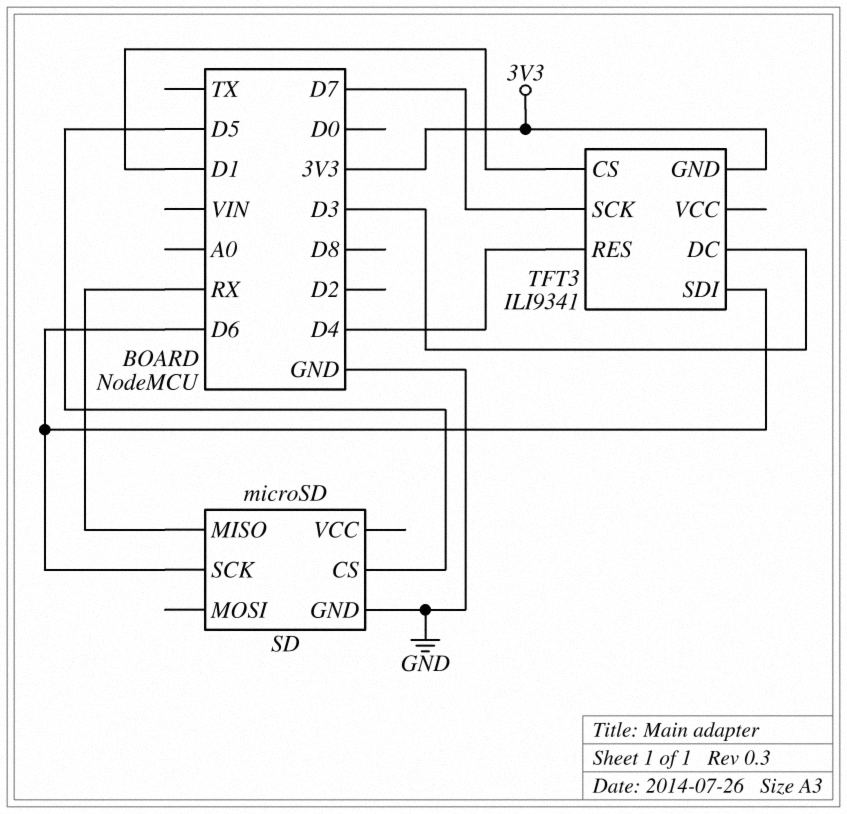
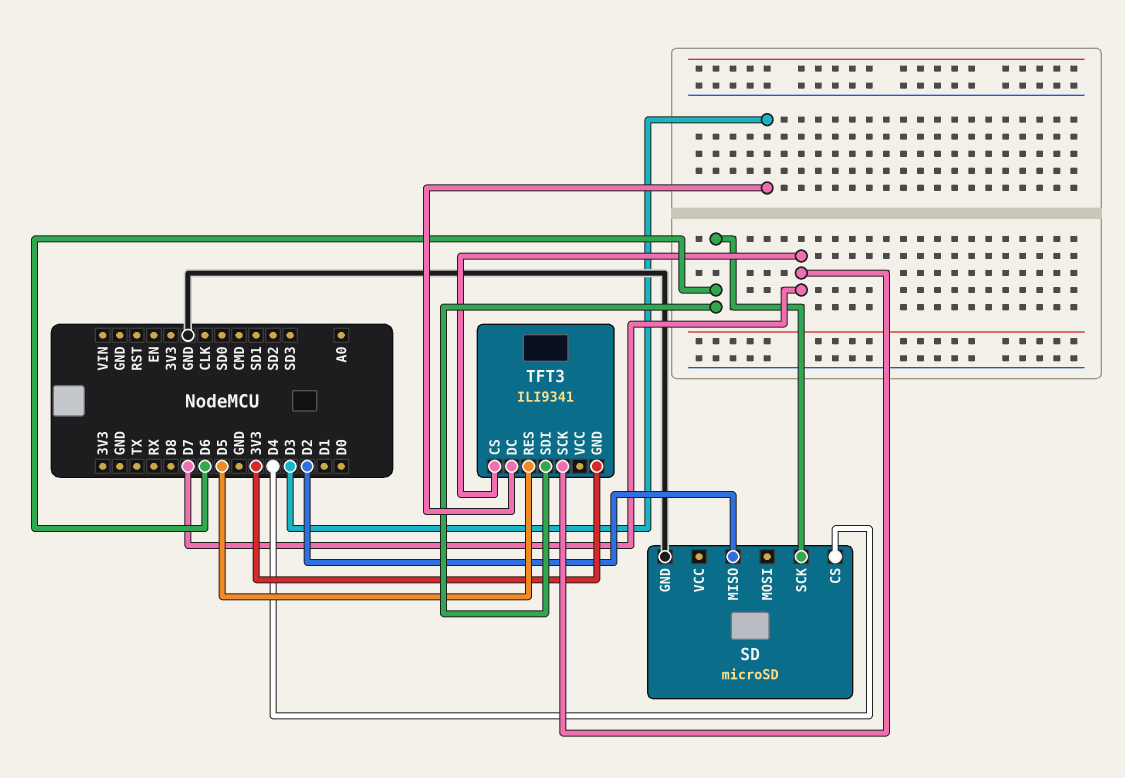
SD pin CS: D5 -> D4
SD pin MISO: RX -> D2
TFT3 pin CS: D1 -> D7
TFT3 pin RES: D4 -> D5

